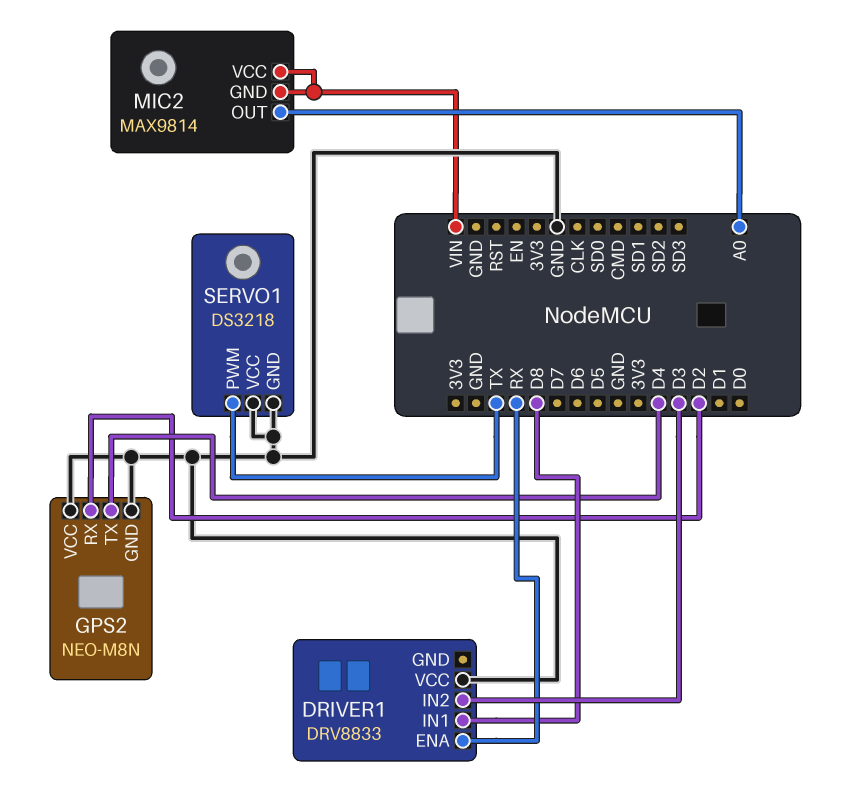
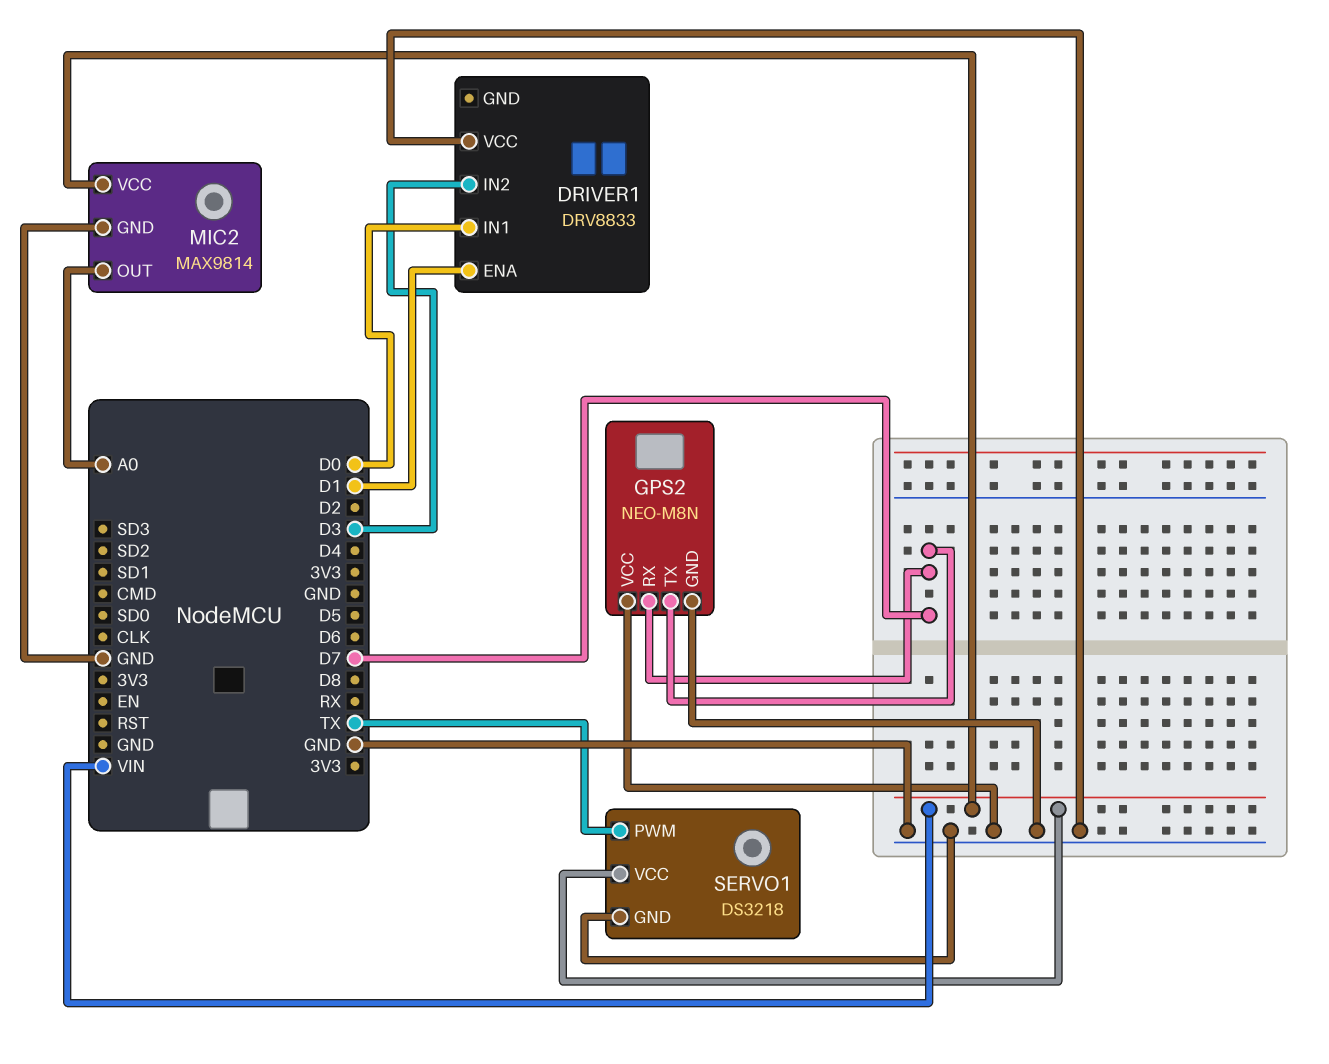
DRIVER1 pin ENA: RX -> D1
DRIVER1 pin IN1: D8 -> D0
GPS2 pin RX: D2 -> D7
GPS2 pin TX: D4 -> D7
MIC2 pin GND: VIN -> GND
SERVO1 pin VCC: GND -> VIN

